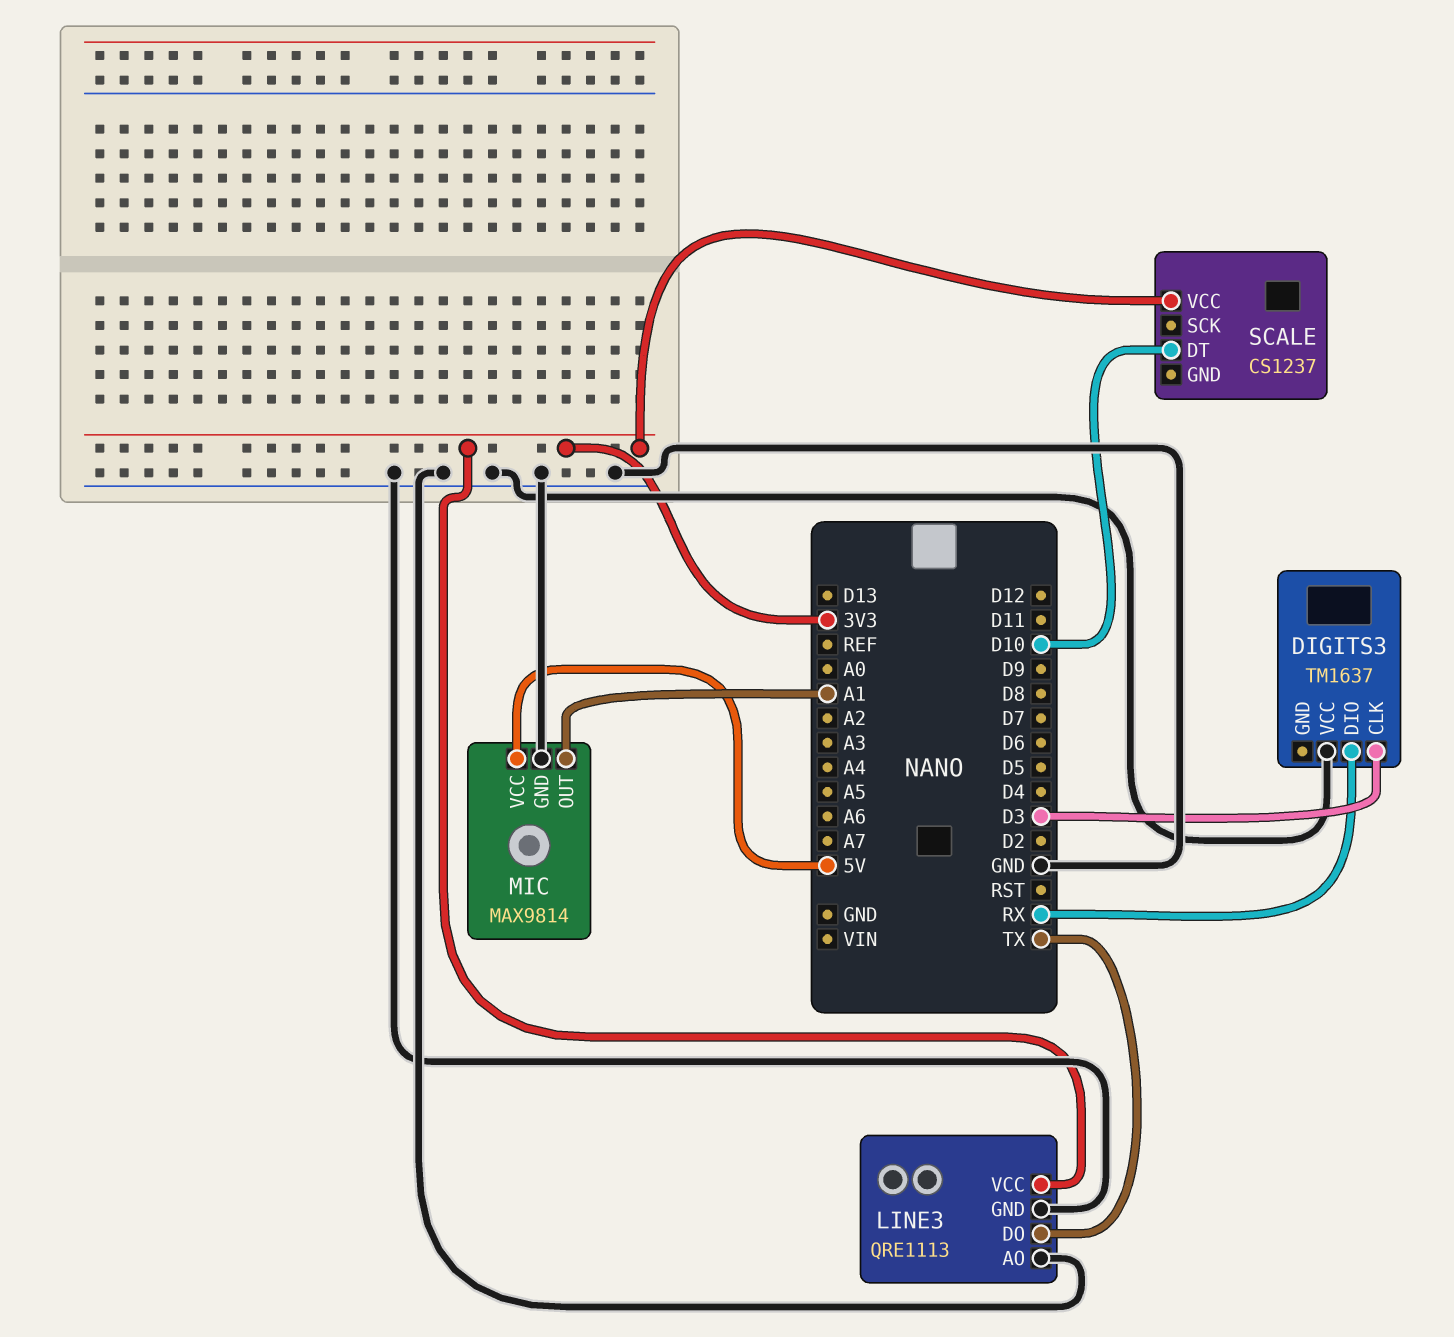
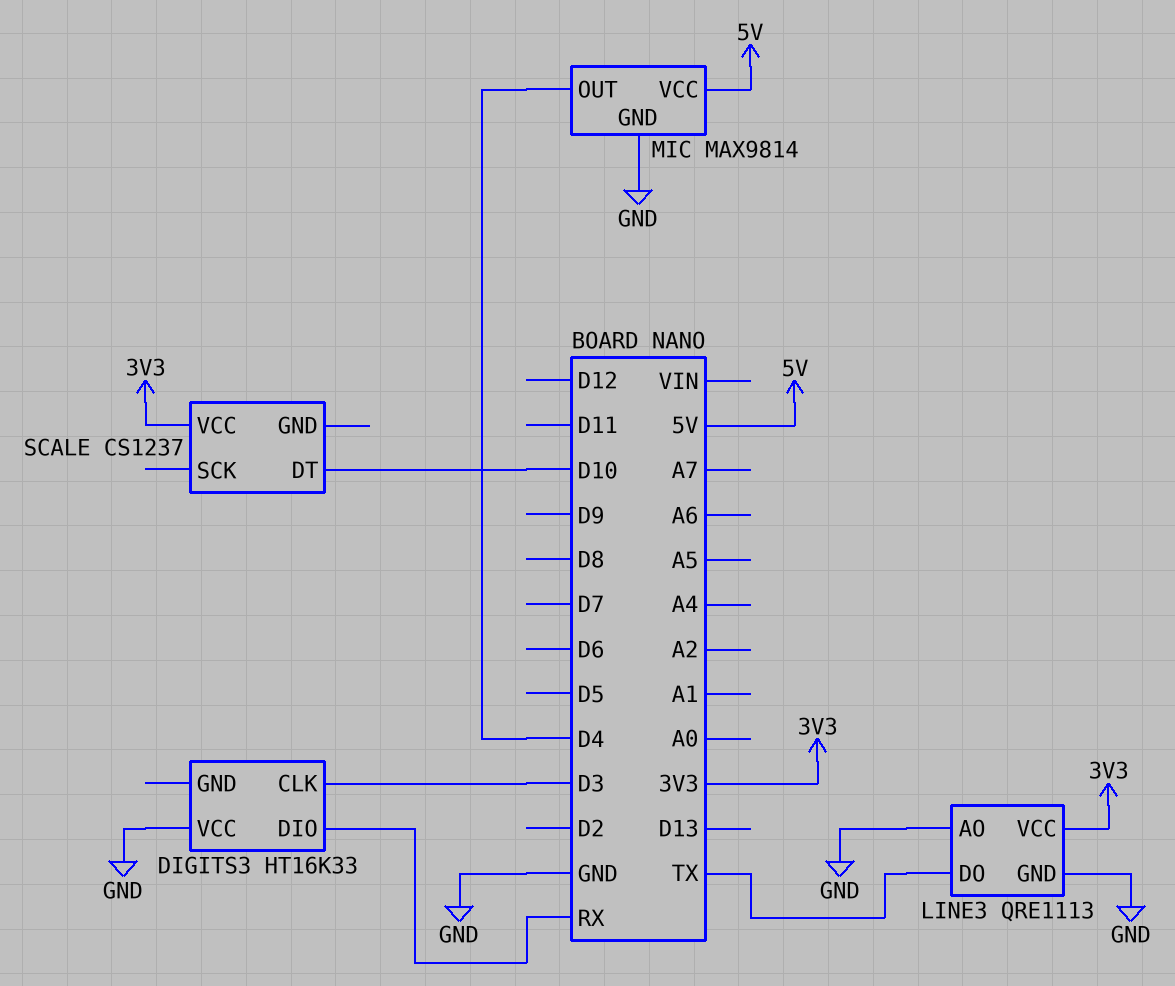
DIGITS3: TM1637 -> HT16K33
MIC pin OUT: A1 -> D4

